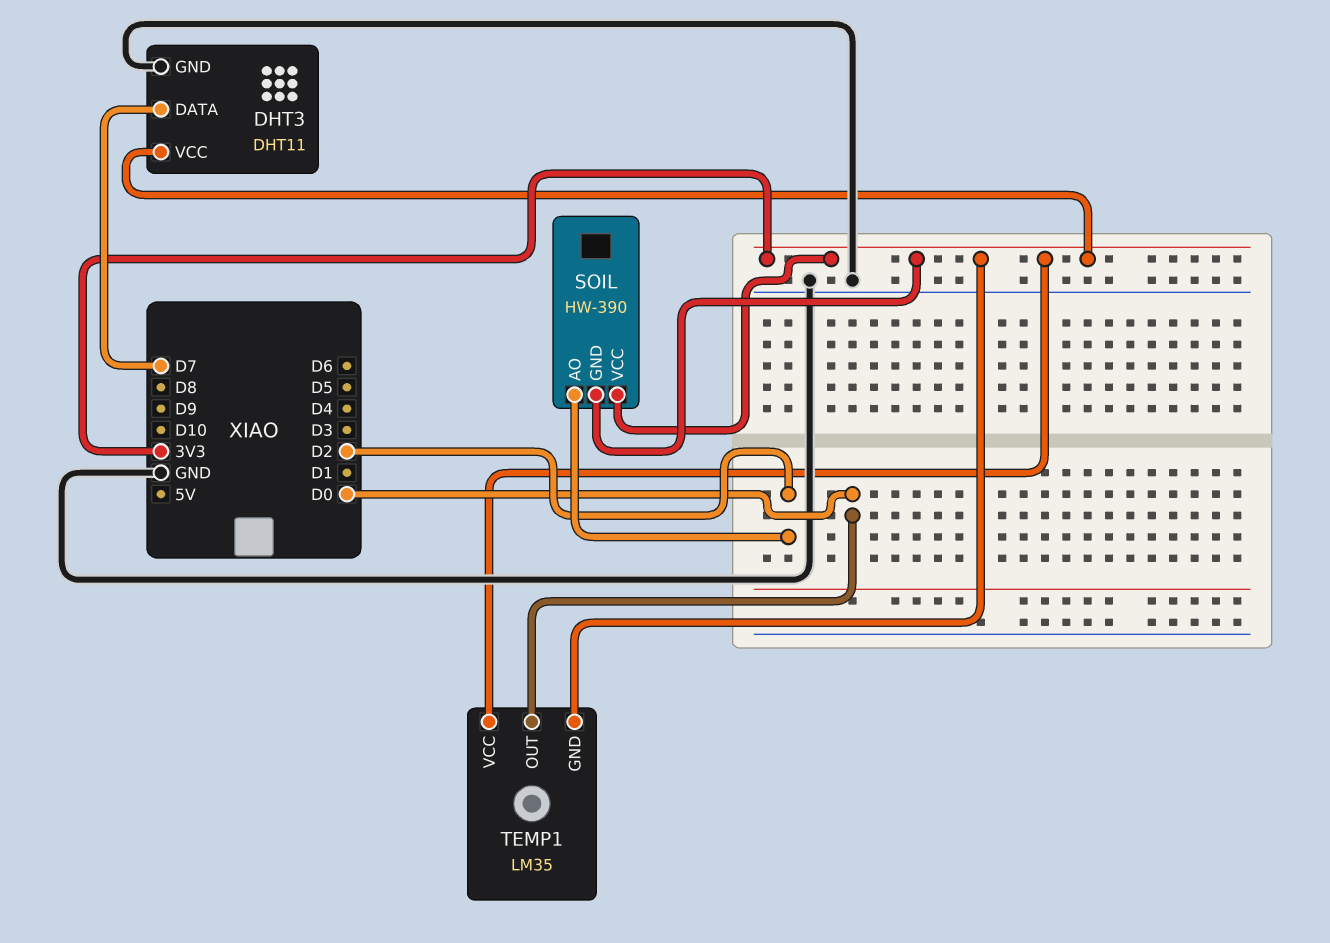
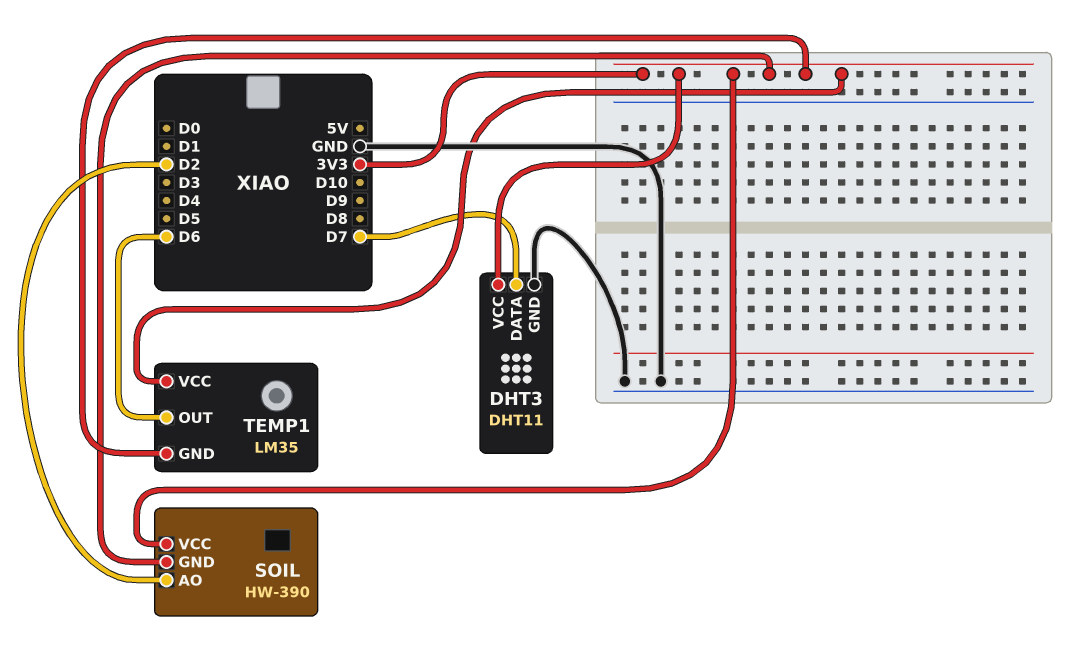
TEMP1 pin OUT: D0 -> D6

